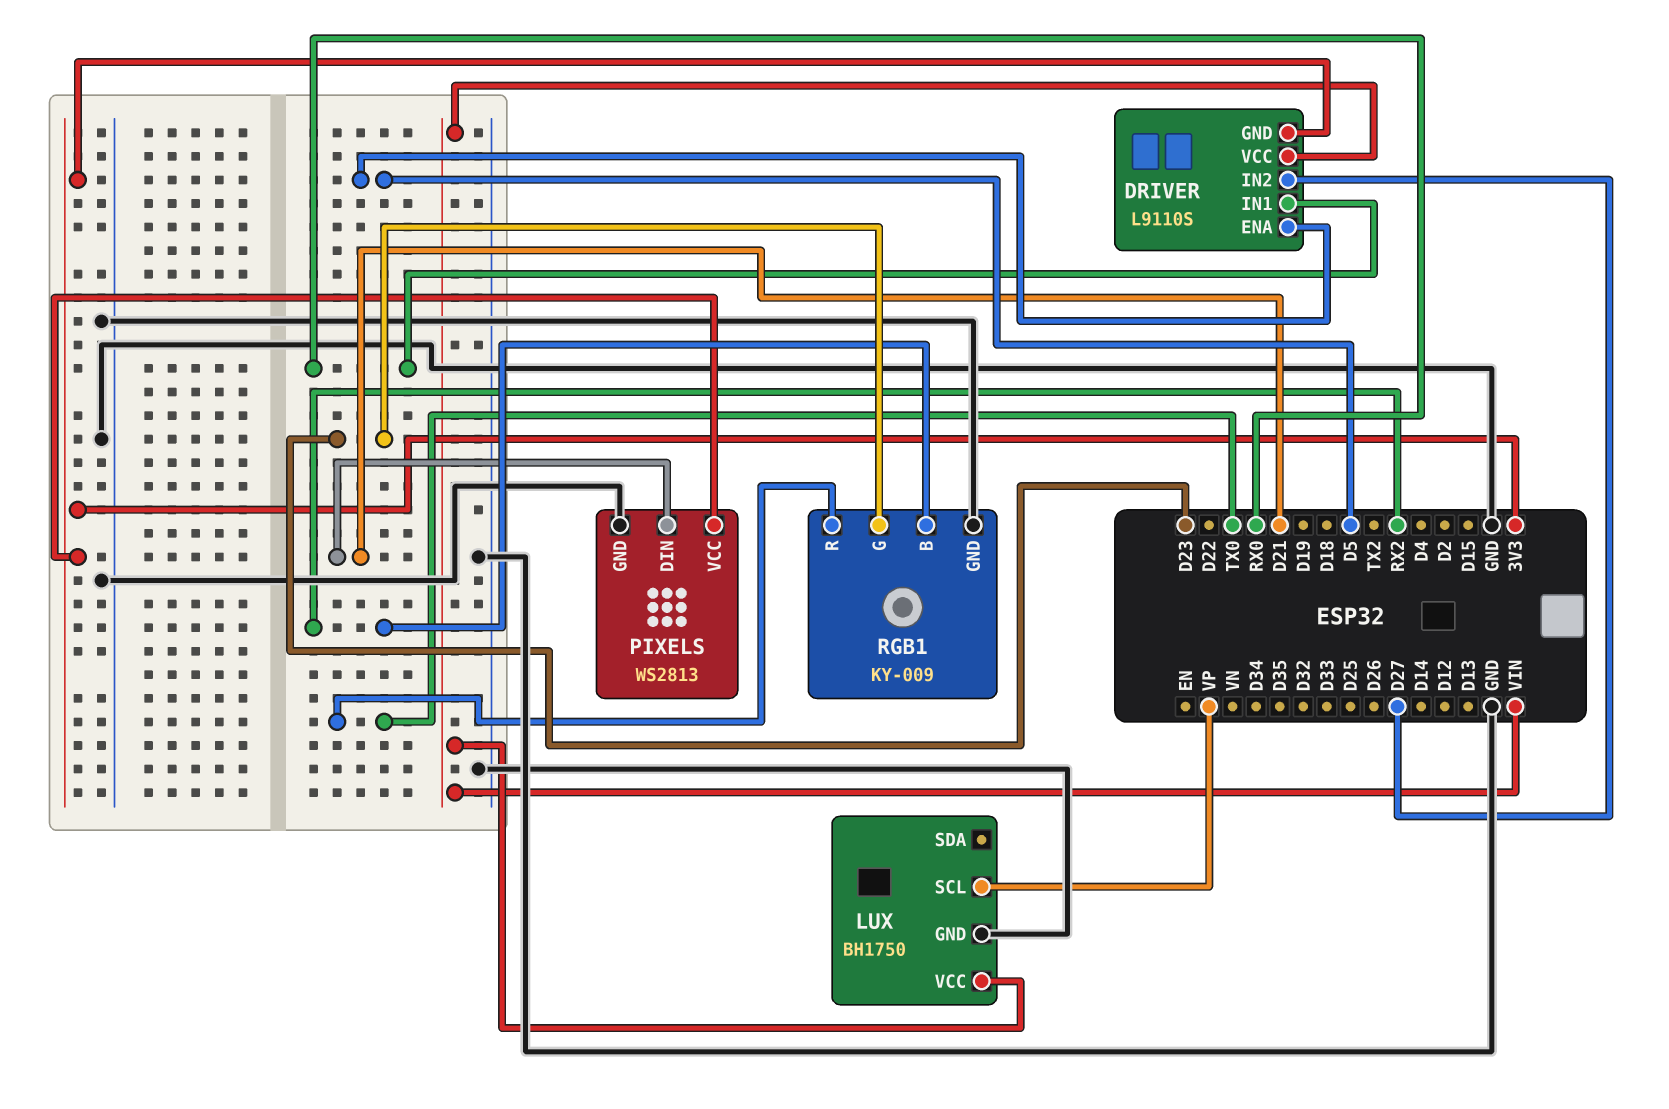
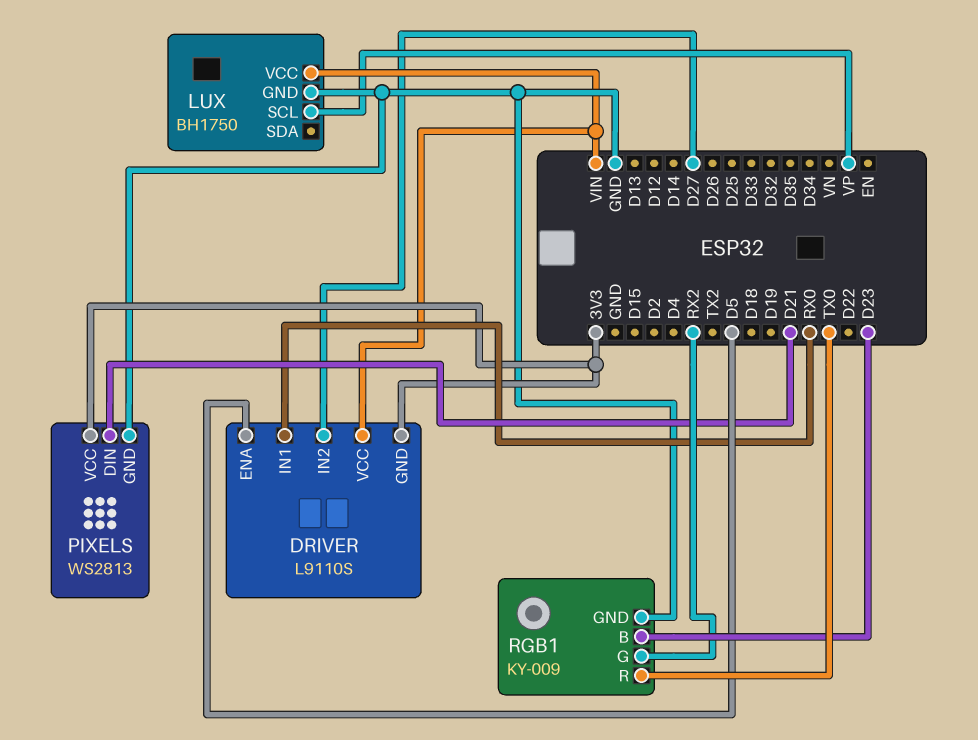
RGB1 pin B: RX2 -> D23
RGB1 pin G: D23 -> RX2

